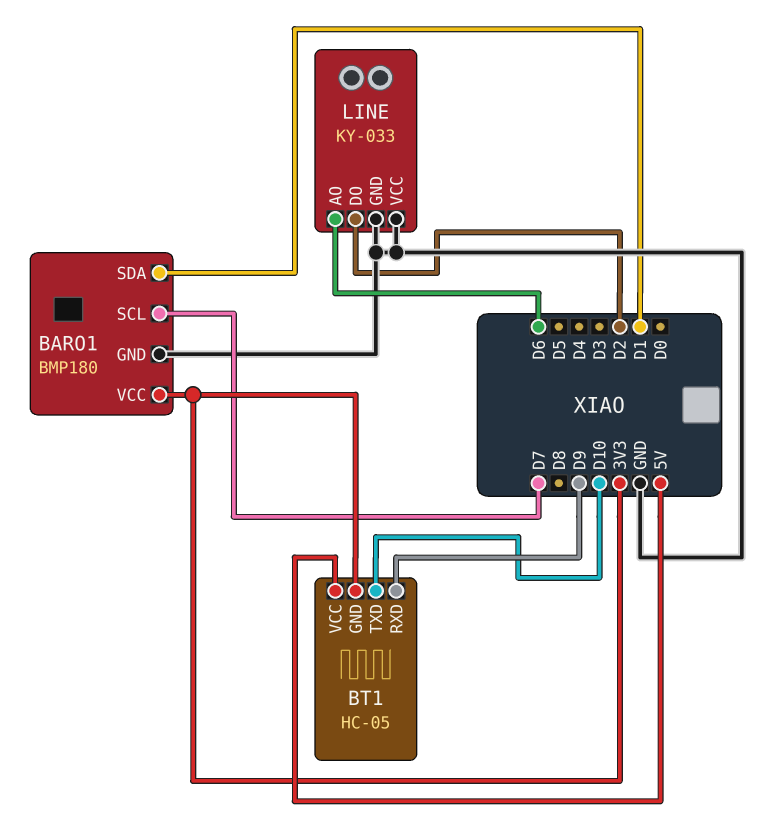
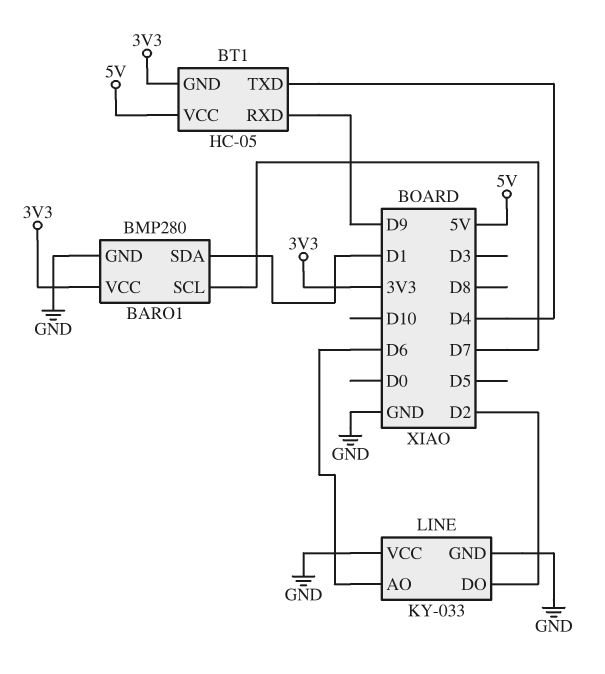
BARO1: BMP180 -> BMP280
BT1 pin TXD: D10 -> D4

